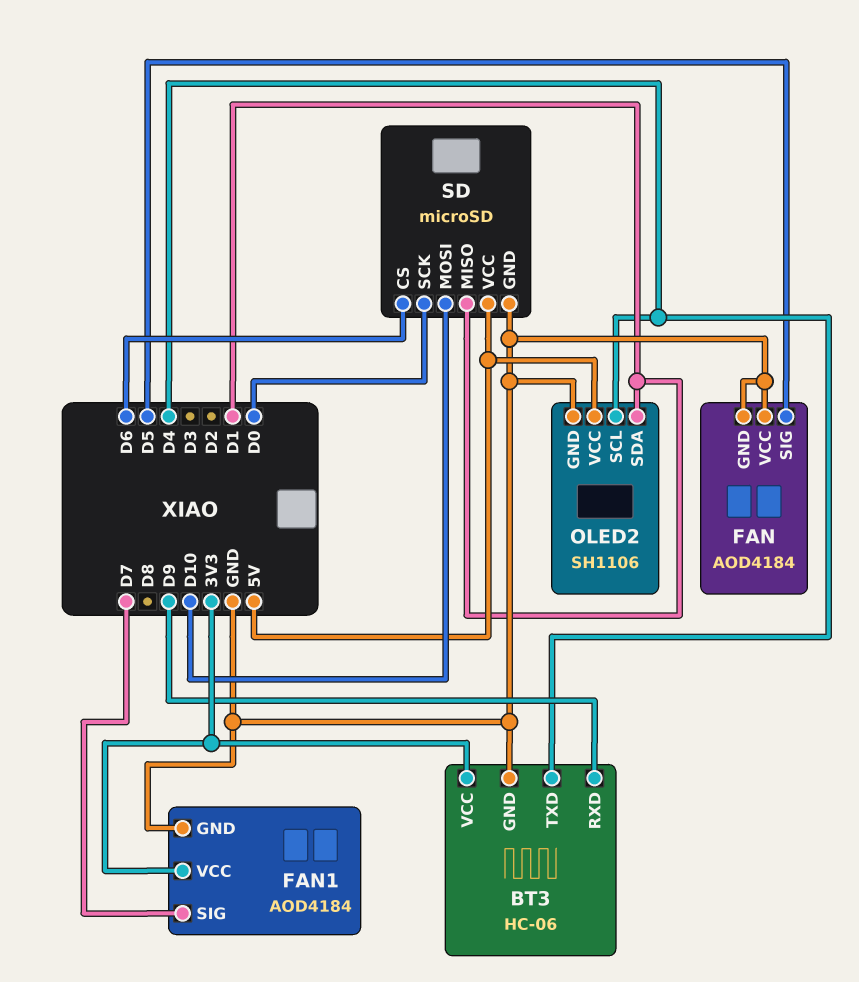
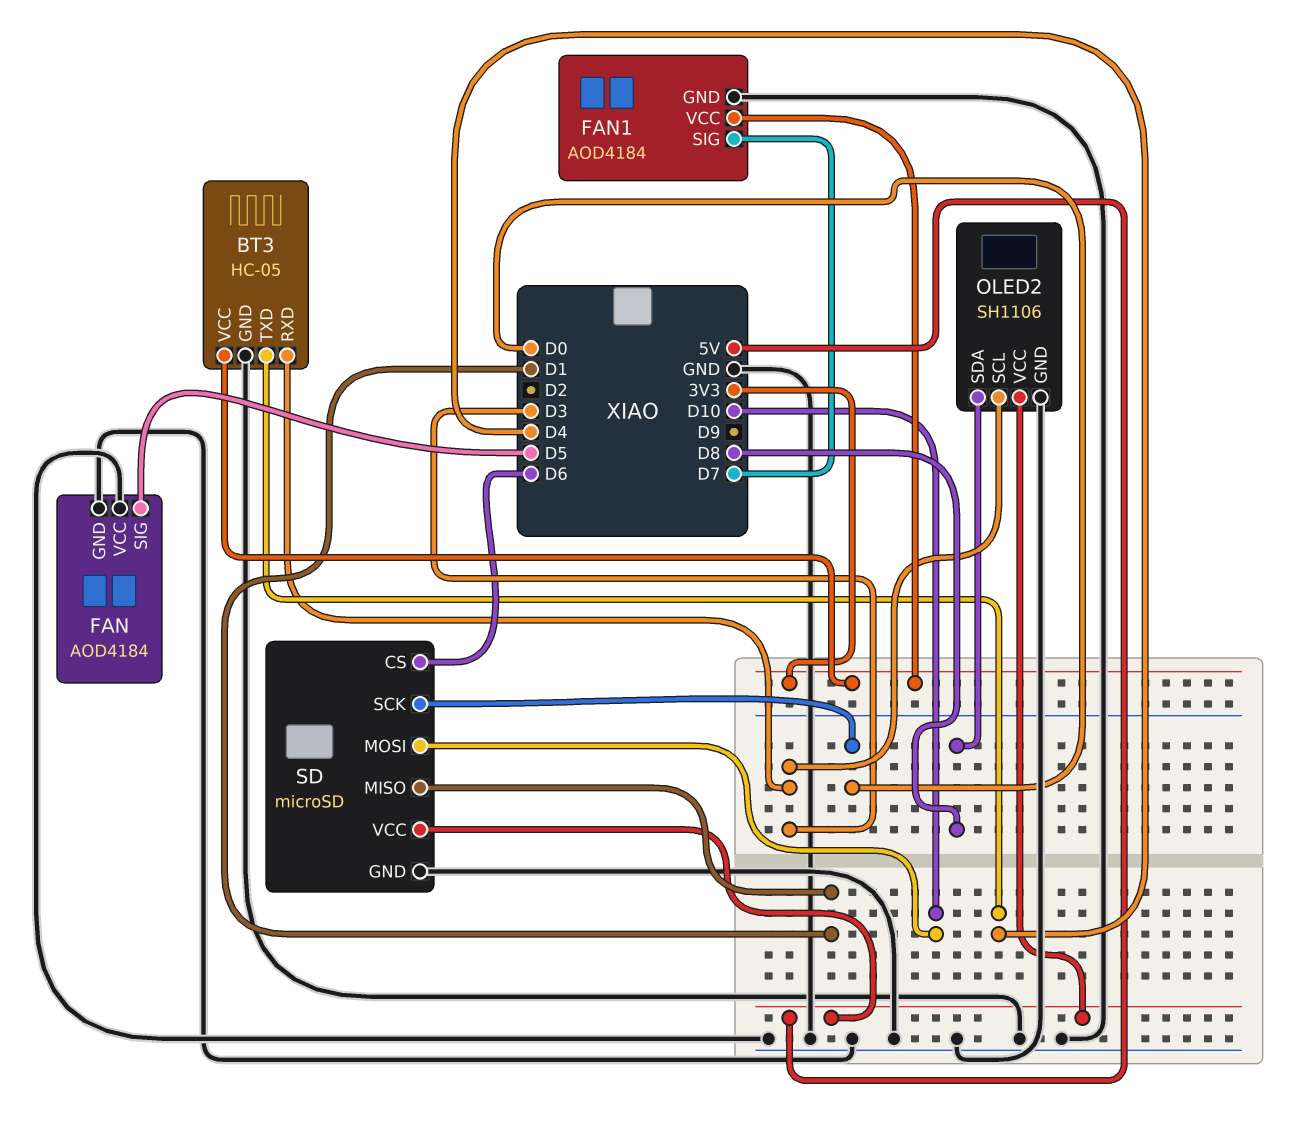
BT3: HC-06 -> HC-05
BT3 pin RXD: D9 -> D3
OLED2 pin SCL: D4 -> D3
OLED2 pin SDA: D1 -> D8

